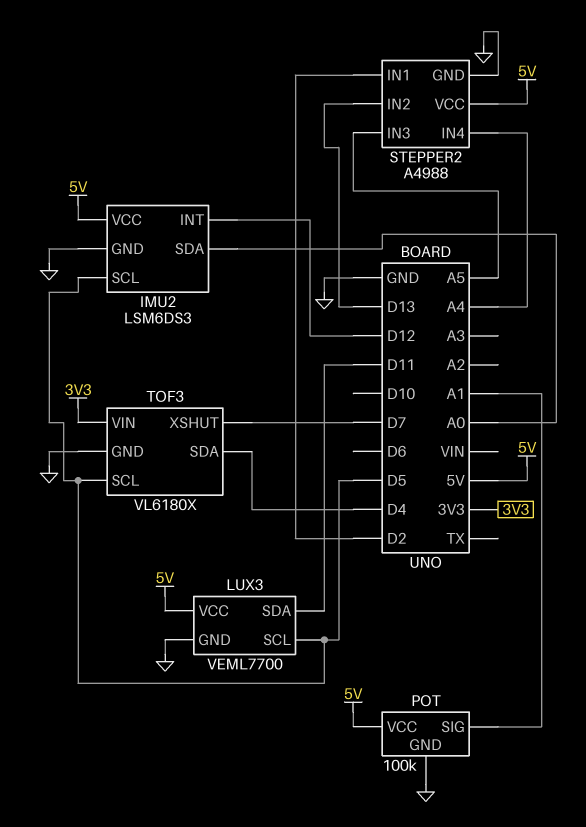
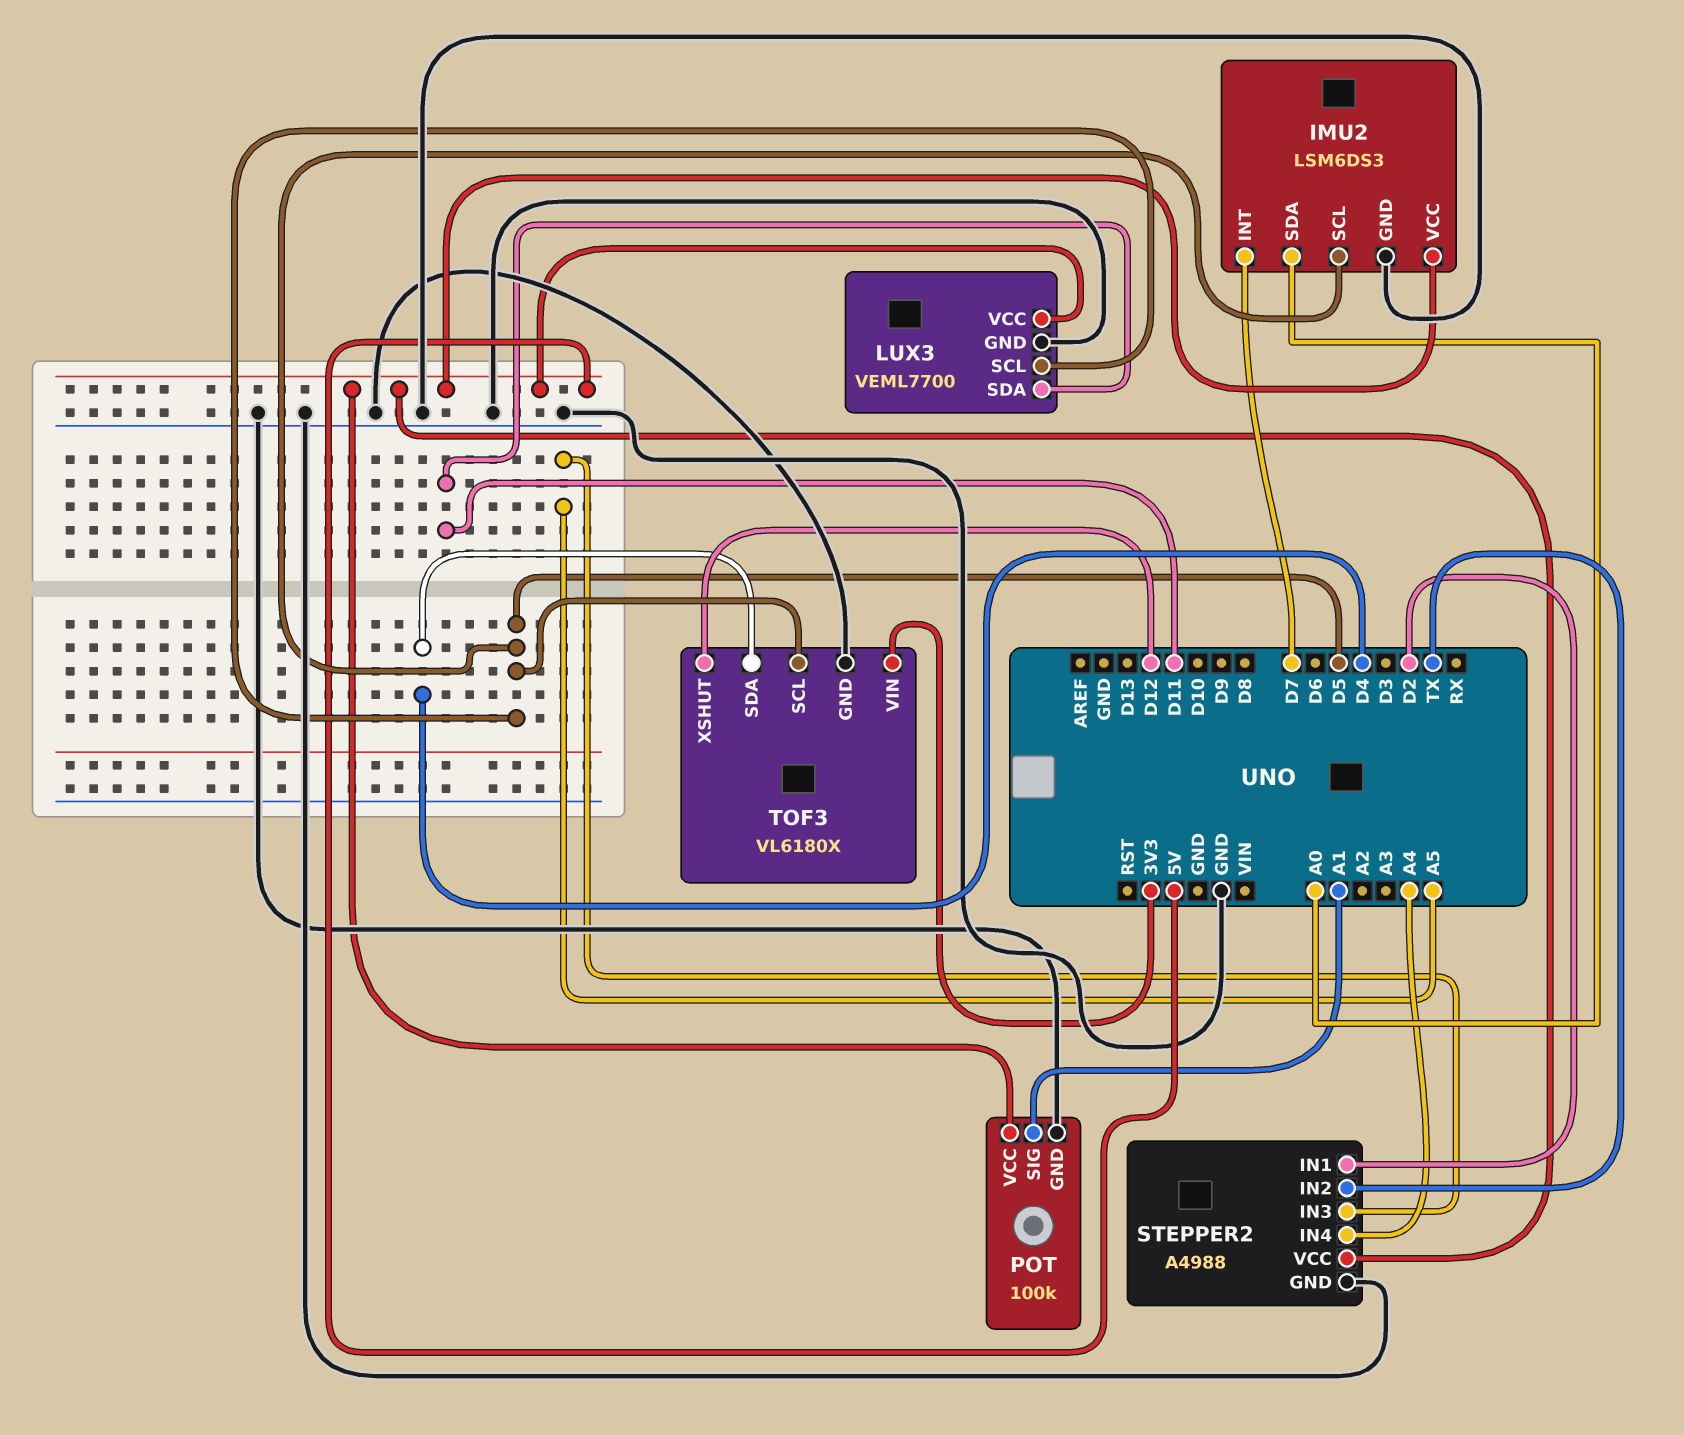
IMU2 pin INT: D12 -> D7
STEPPER2 pin IN2: D13 -> TX
TOF3 pin XSHUT: D7 -> D12

